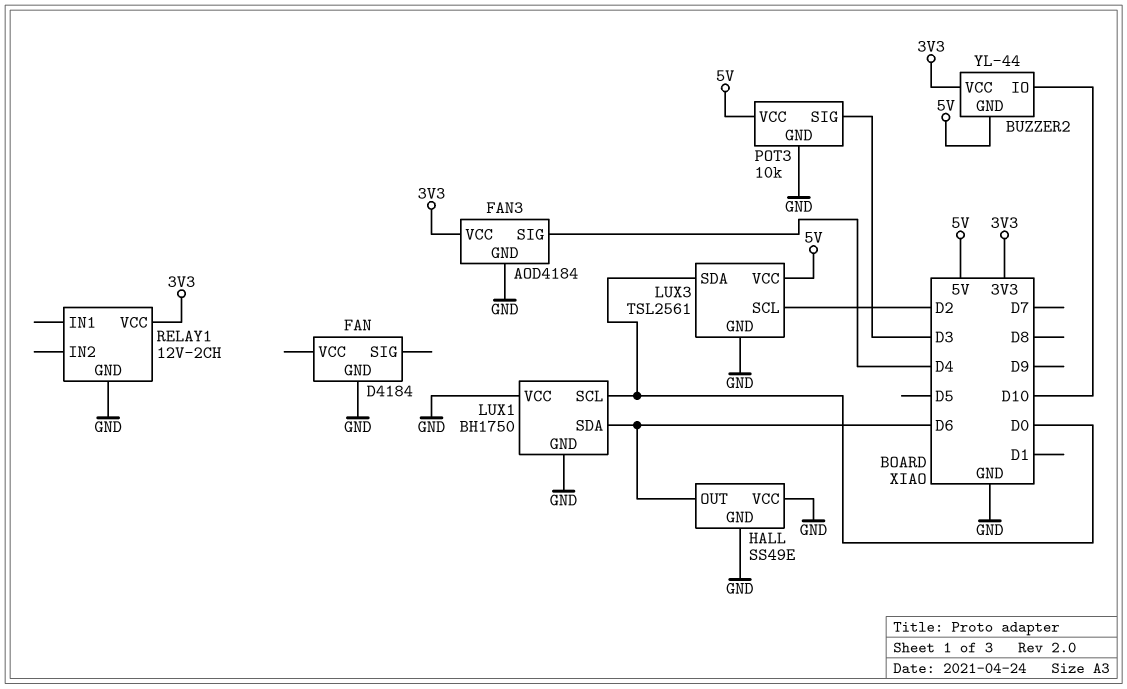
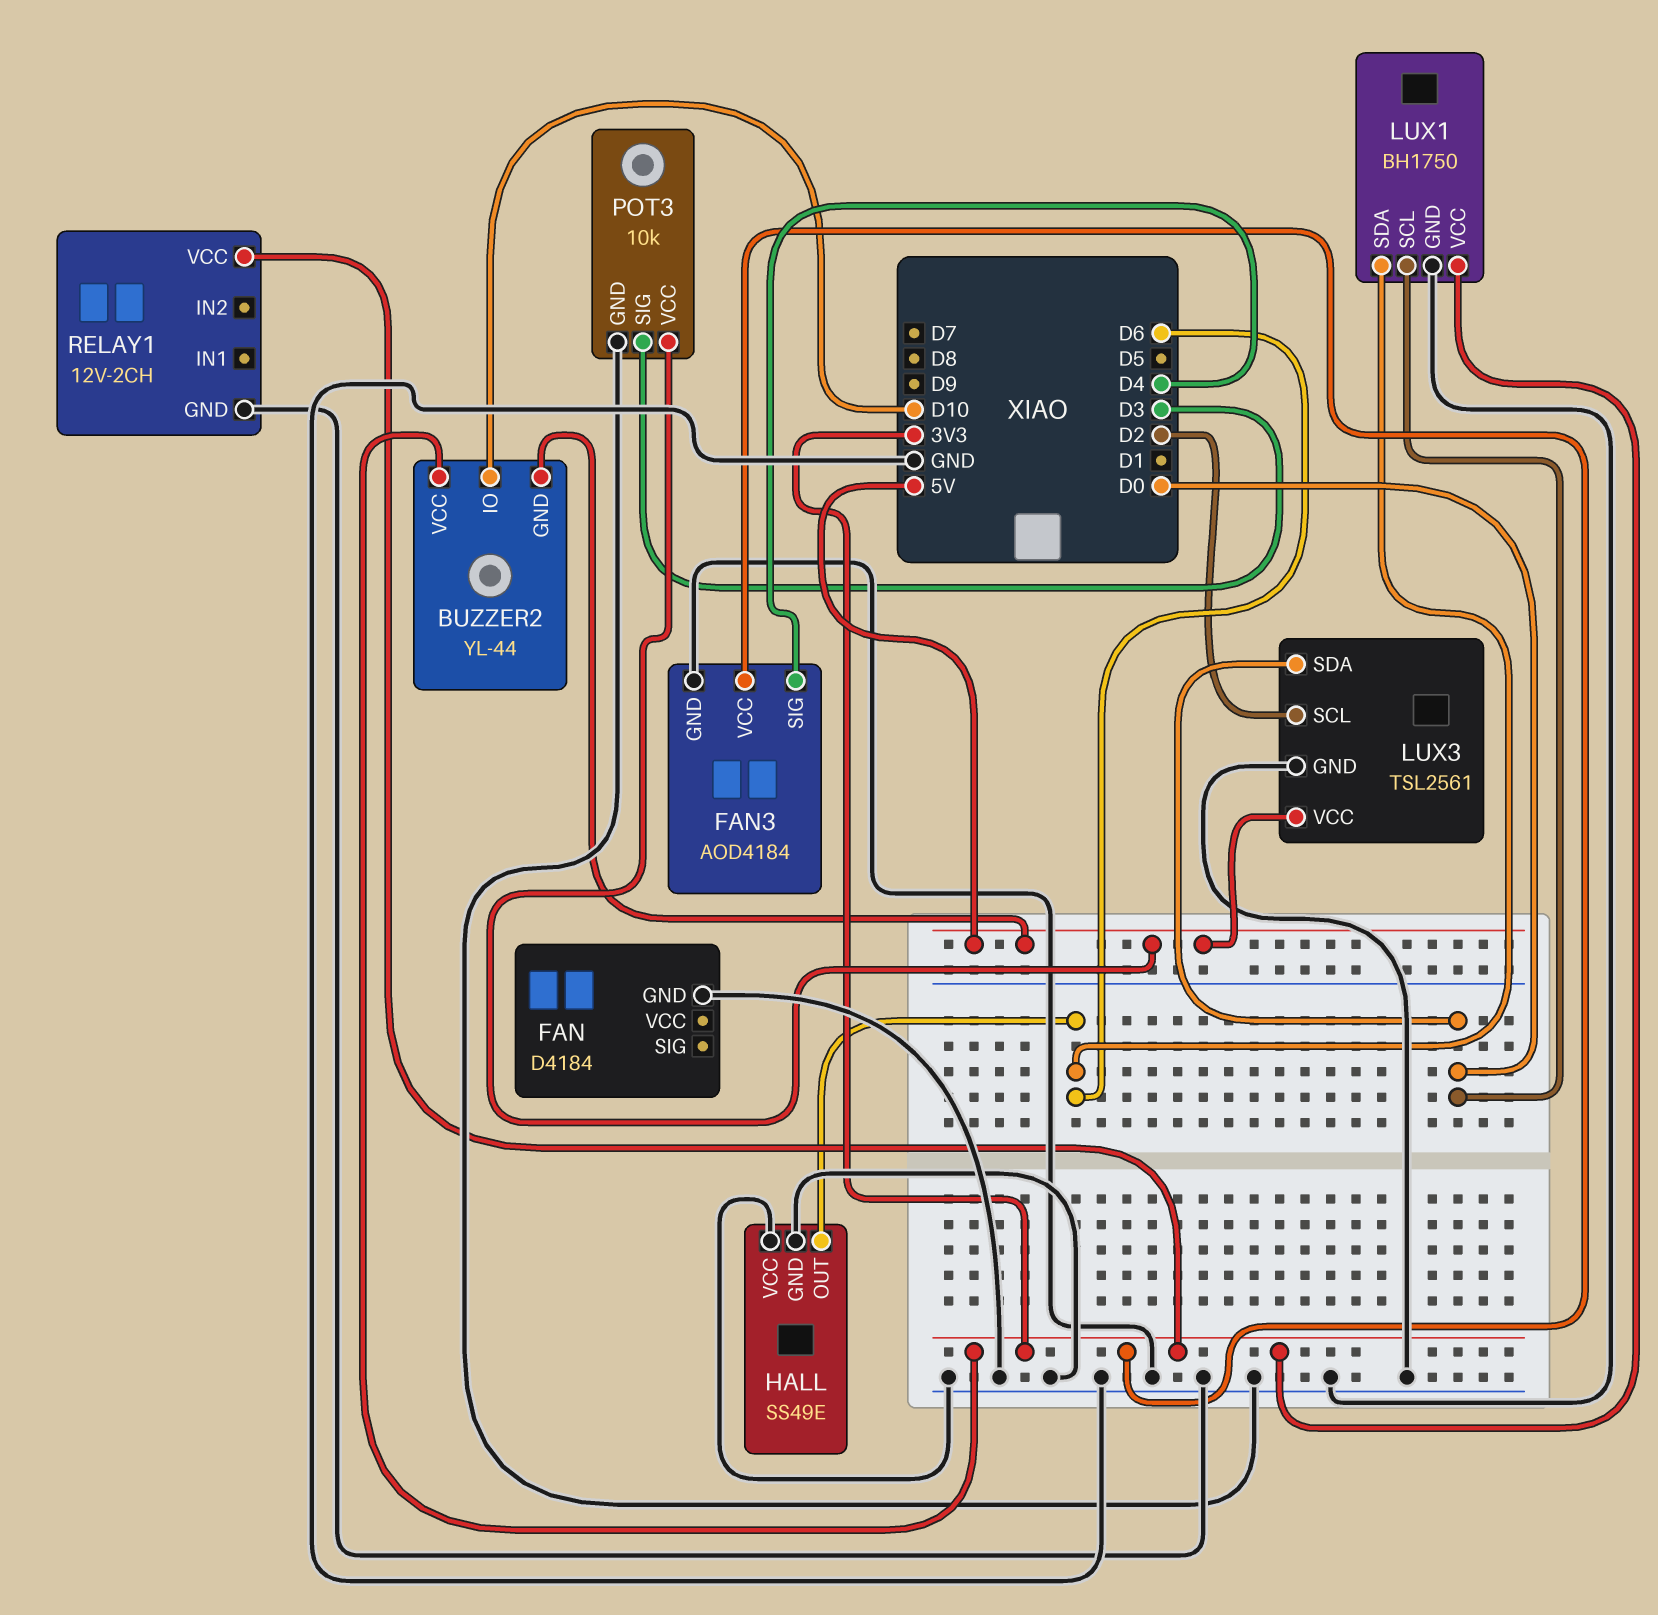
LUX1 pin VCC: GND -> 3V3

